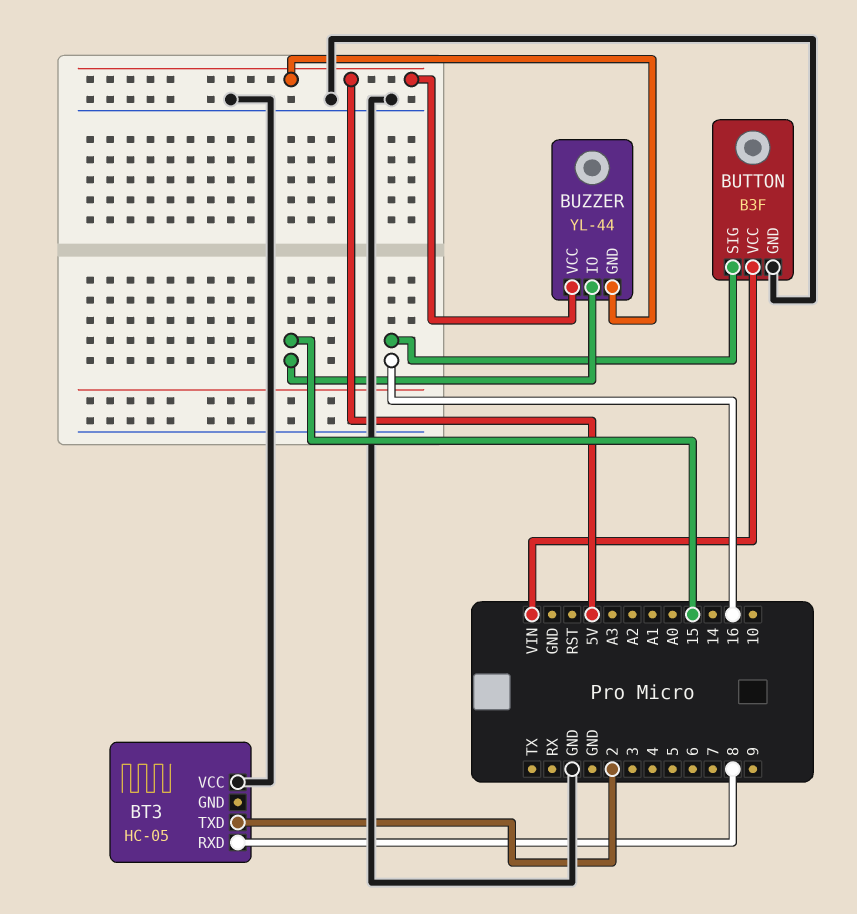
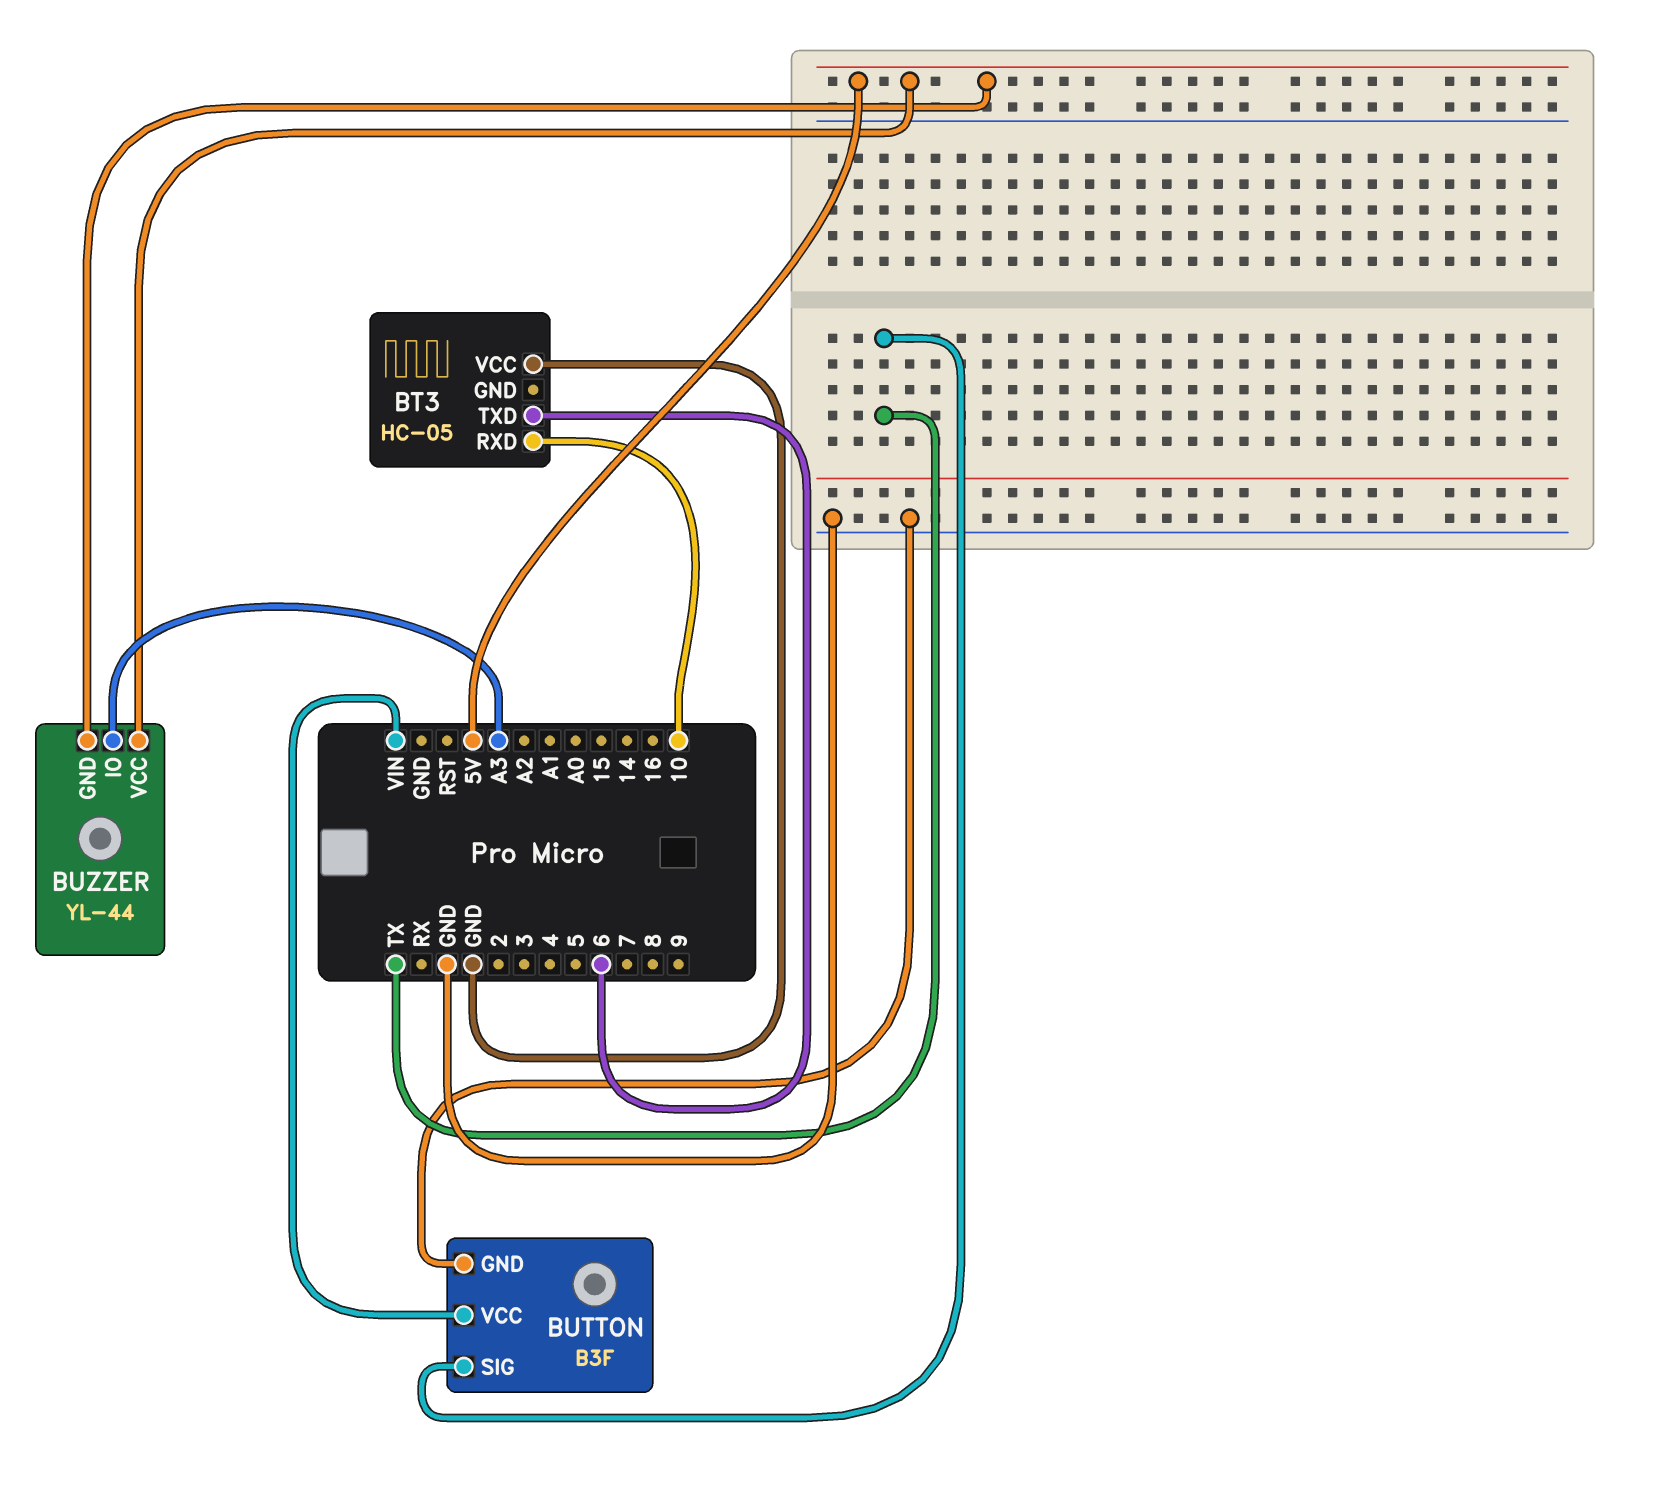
BT3 pin RXD: 8 -> 10
BT3 pin TXD: 2 -> 6
BUTTON pin SIG: 16 -> TX
BUZZER pin IO: 15 -> A3

